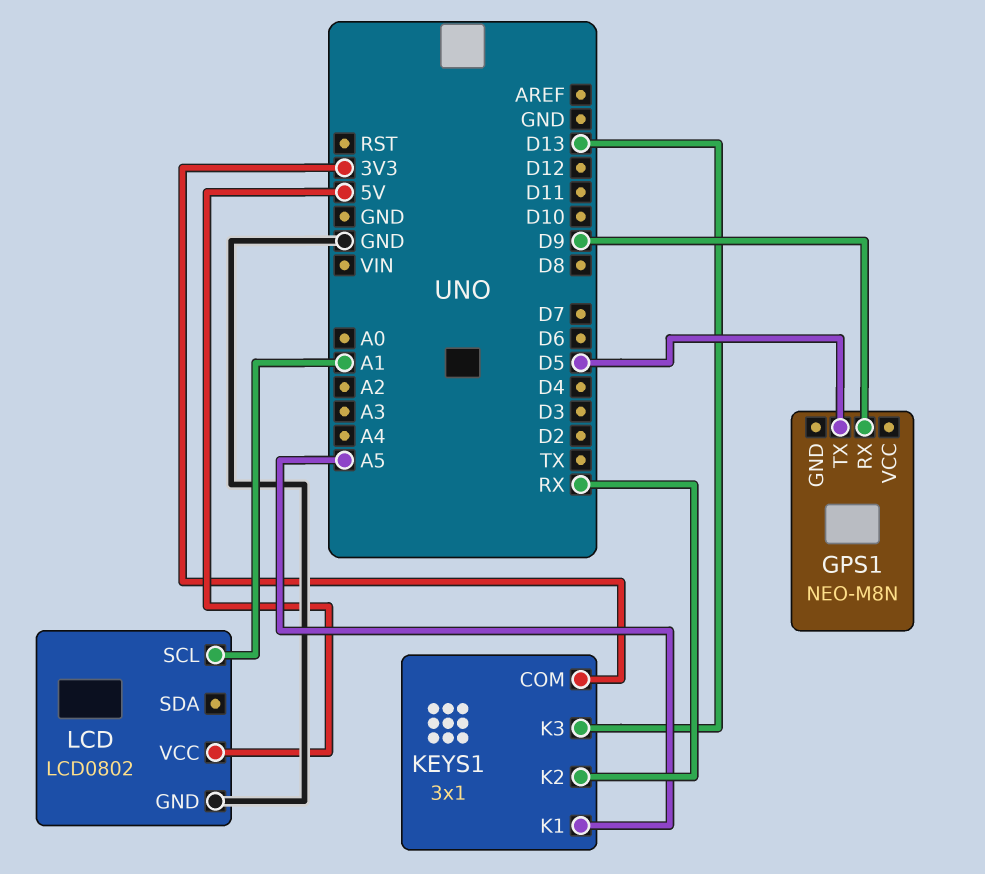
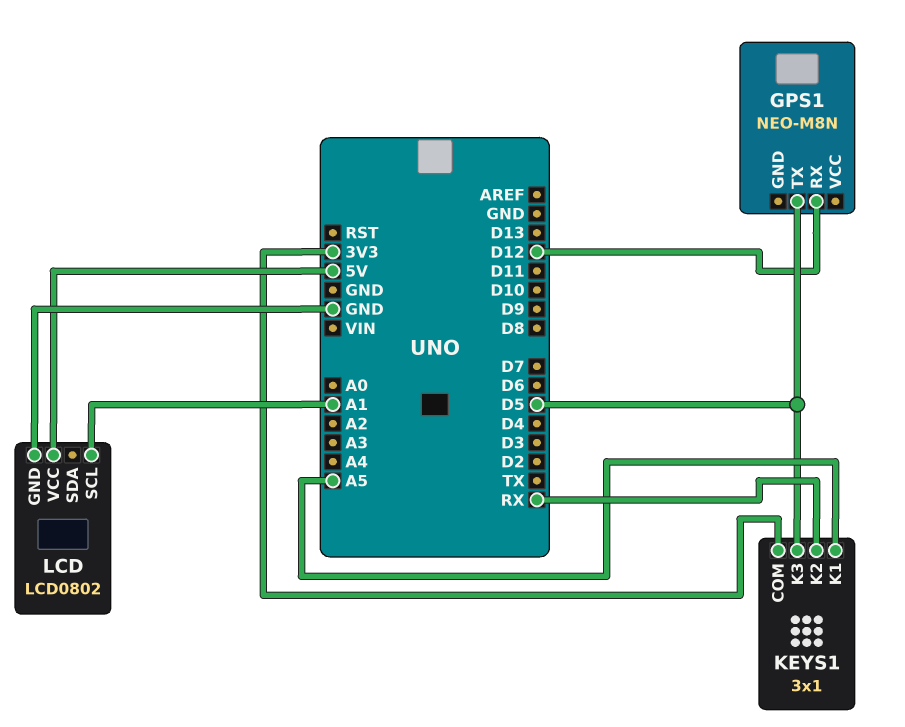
GPS1 pin RX: D9 -> D12
KEYS1 pin K3: D13 -> D5

